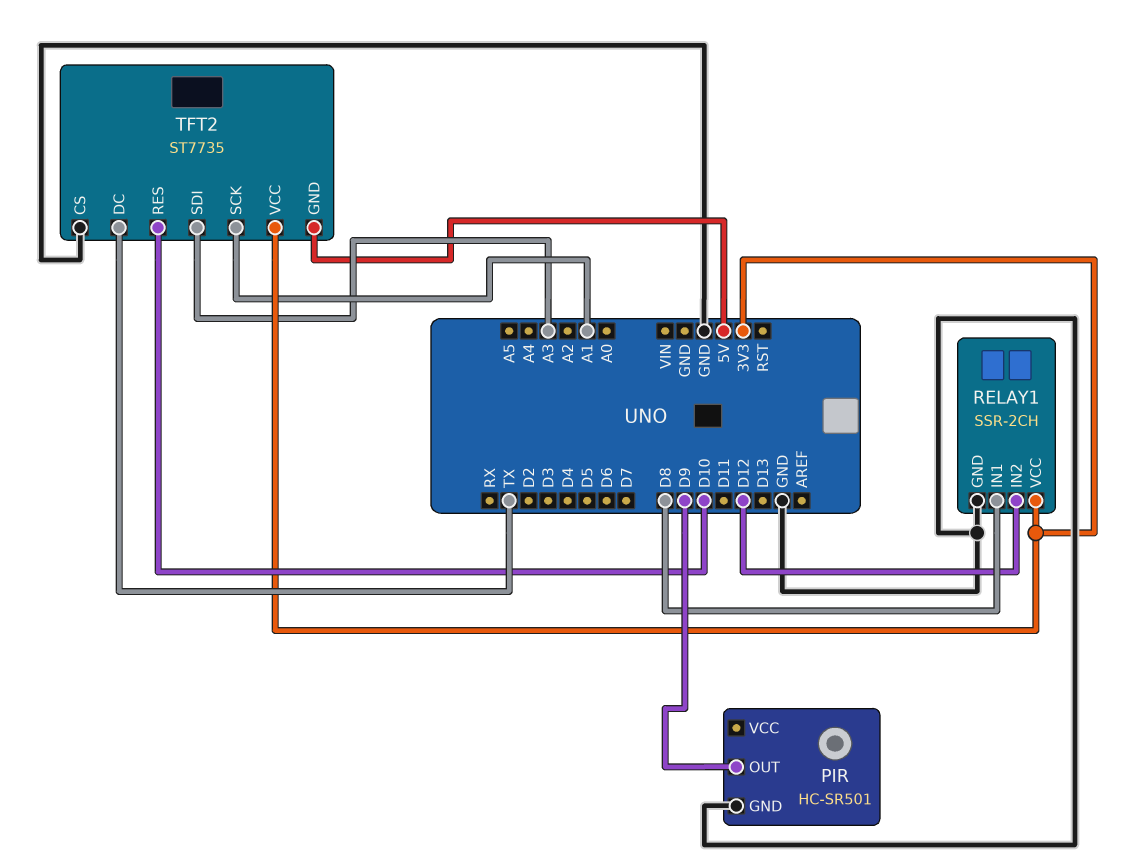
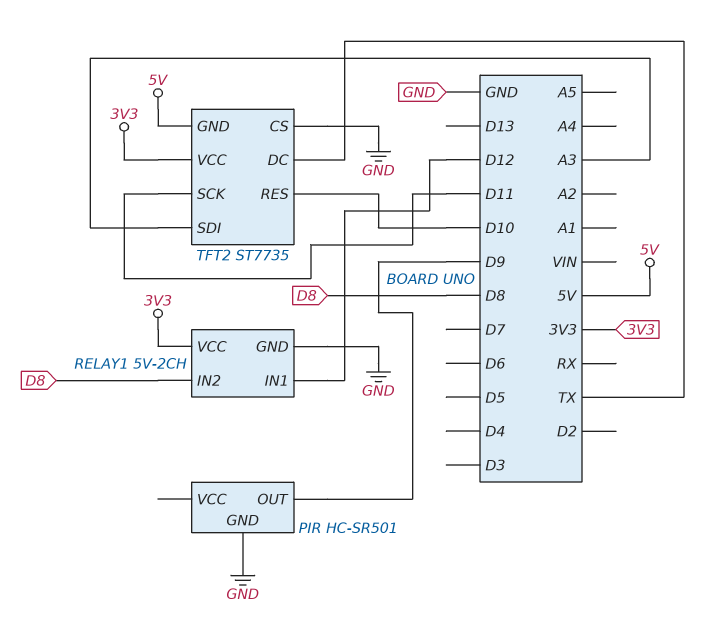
RELAY1: SSR-2CH -> 5V-2CH
RELAY1 pin IN1: D8 -> D12
RELAY1 pin IN2: D12 -> D8
TFT2 pin SCK: A1 -> D11

